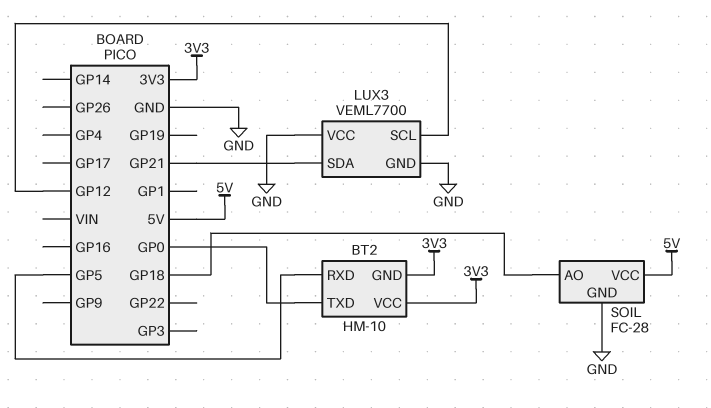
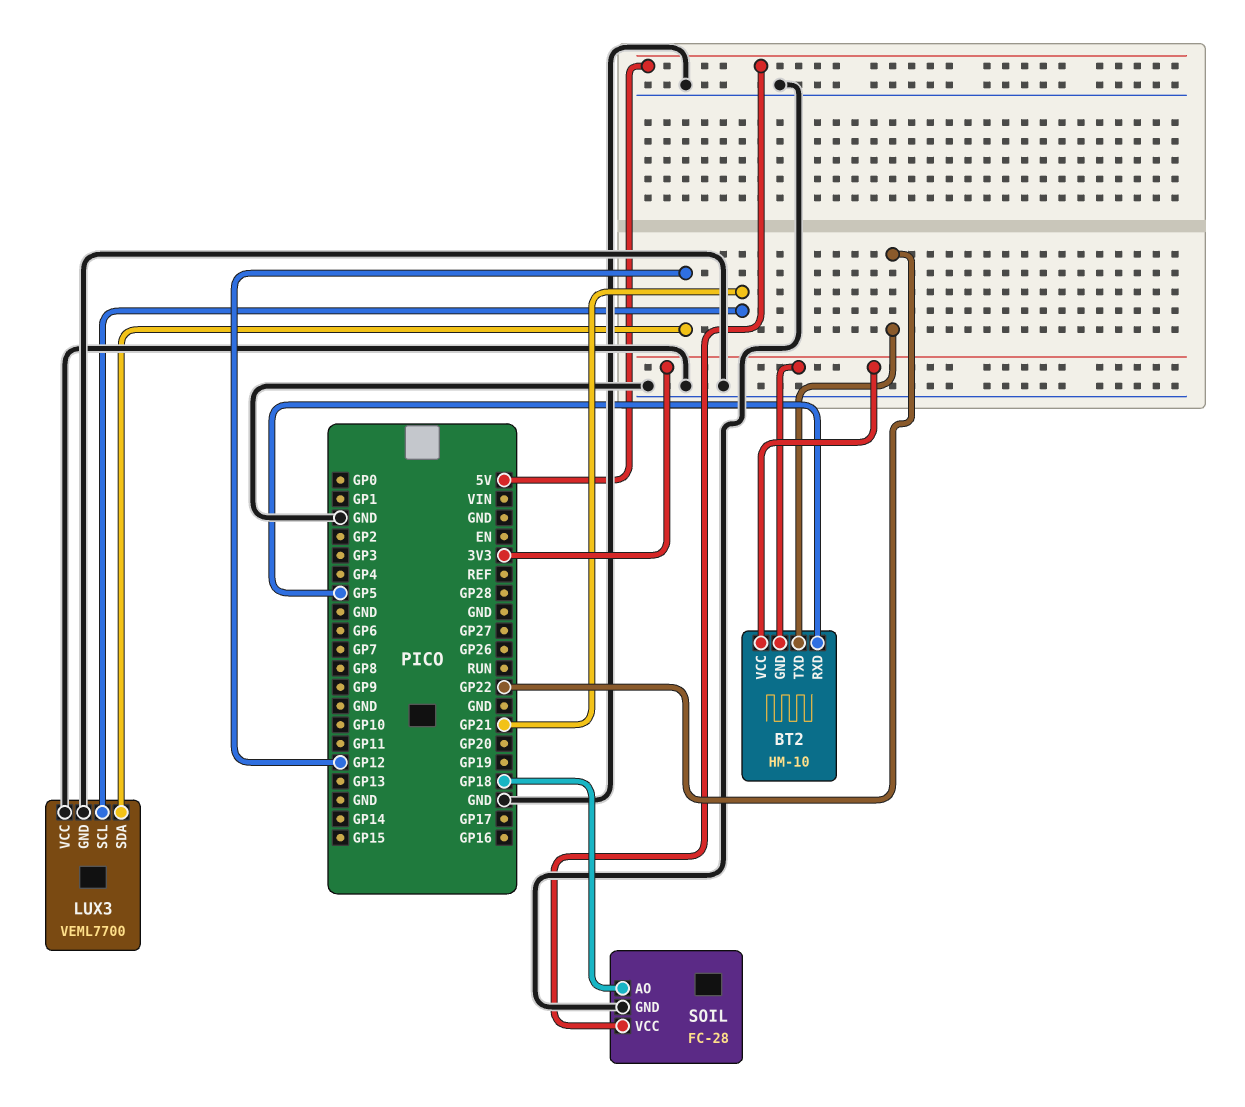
BT2 pin TXD: GP0 -> GP22
LUX3 pin SCL: GP12 -> GP21
LUX3 pin SDA: GP21 -> GP12

